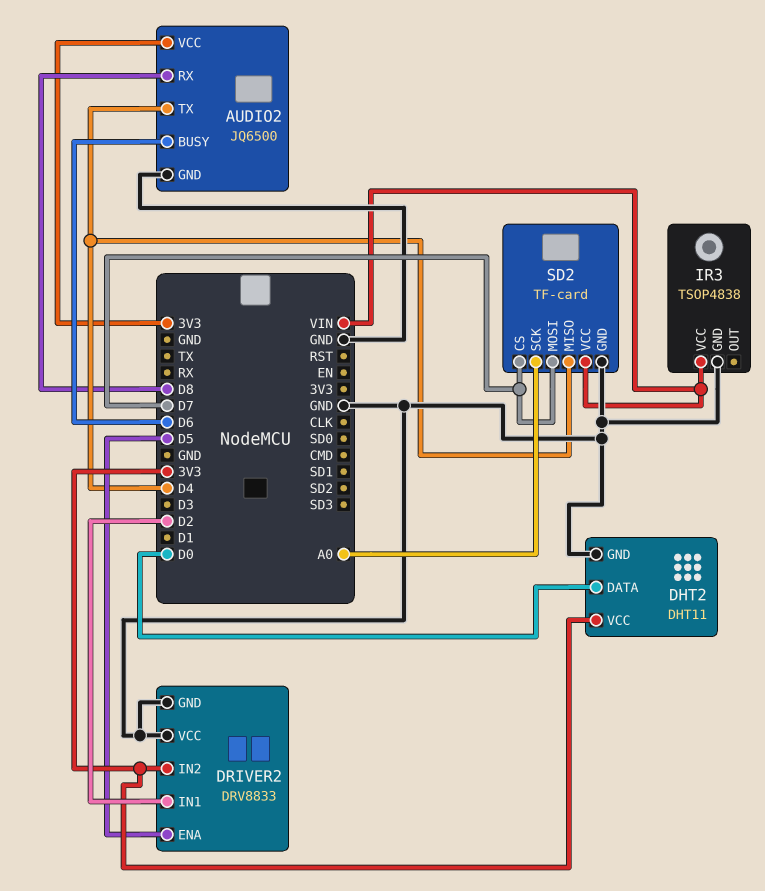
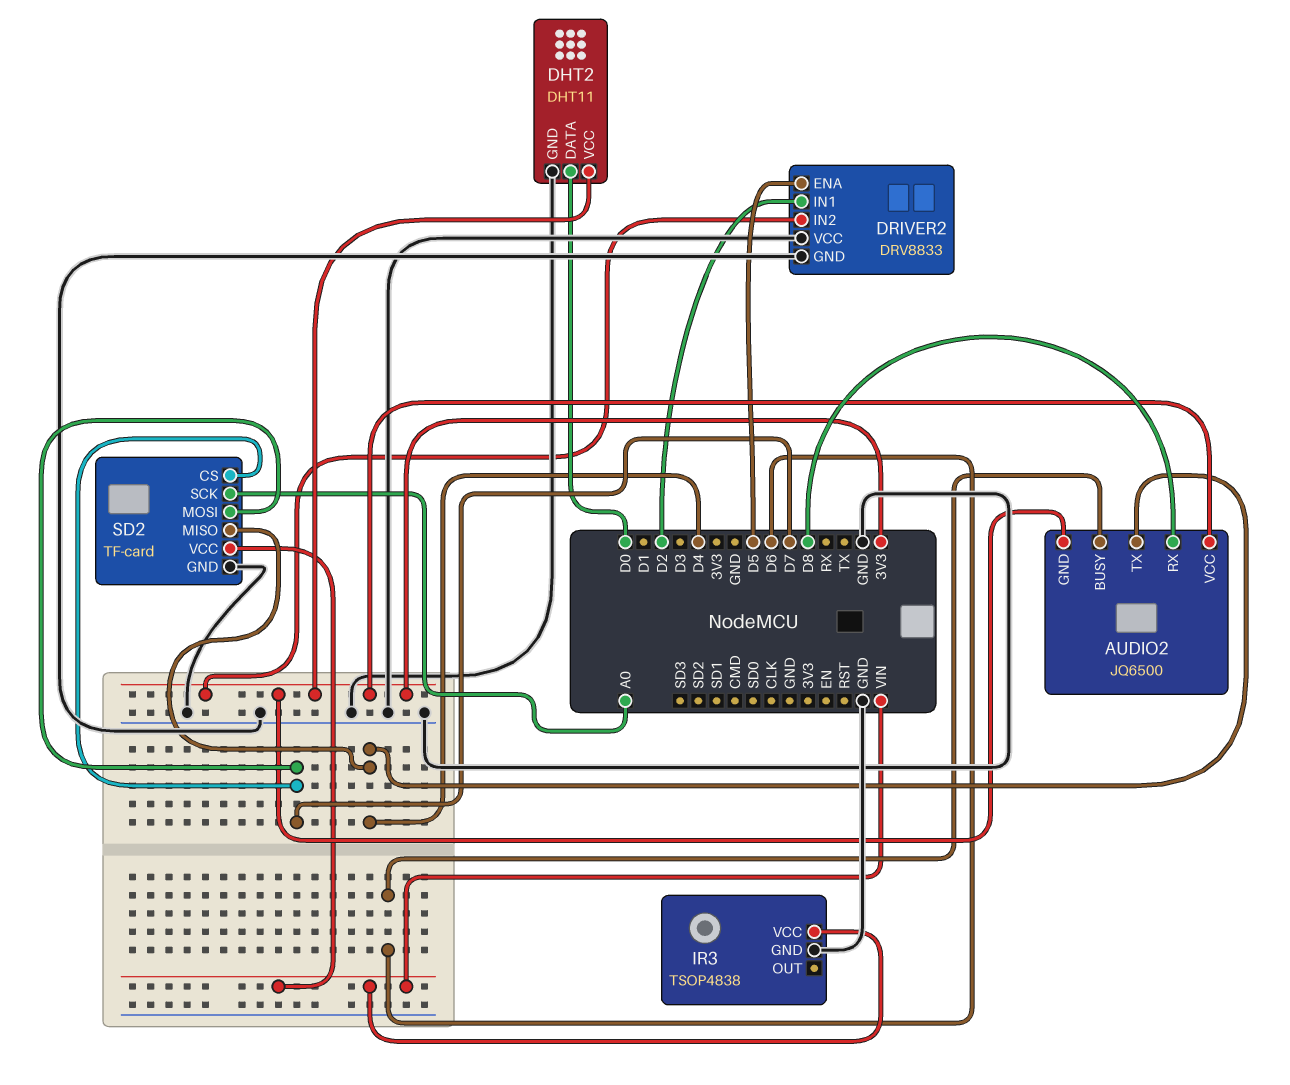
AUDIO2 pin GND: GND -> 3V3

